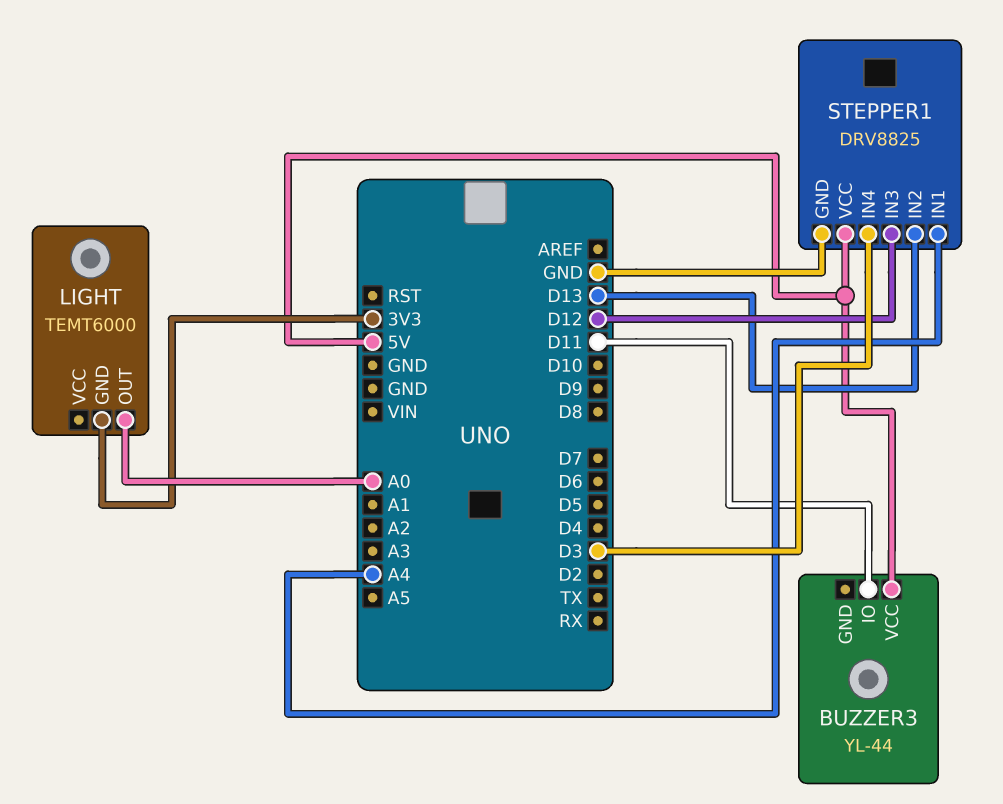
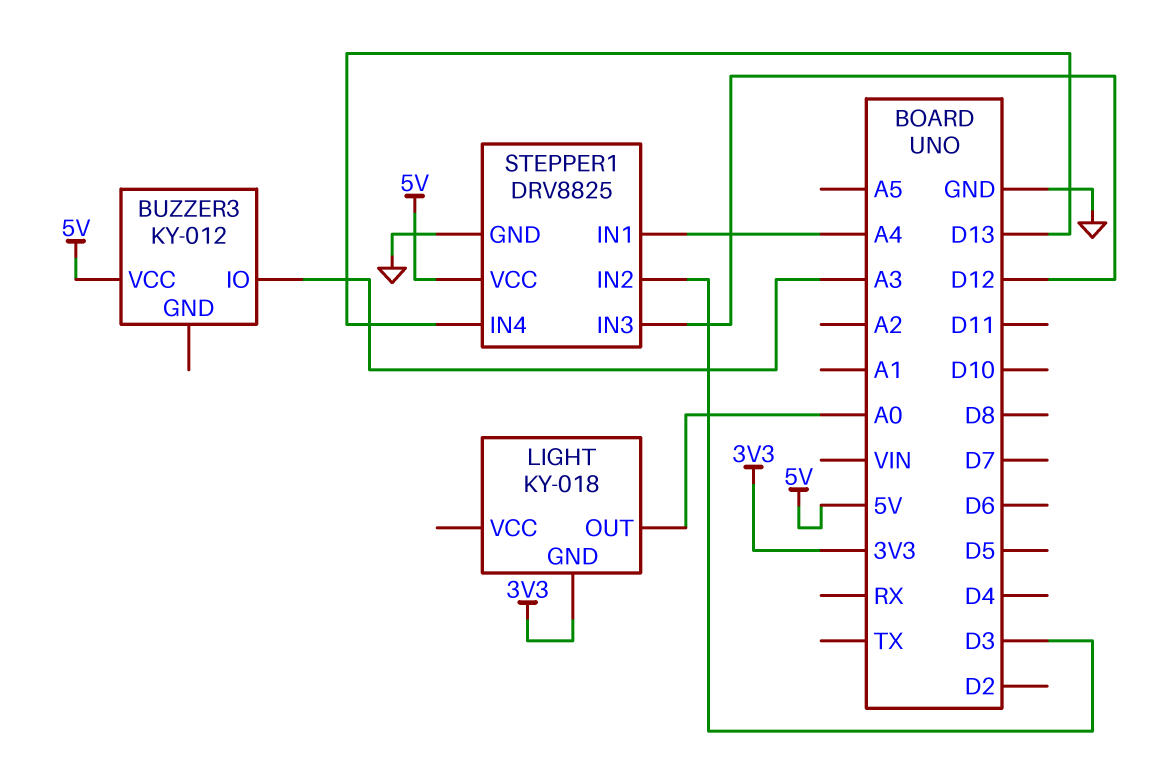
BUZZER3: YL-44 -> KY-012
BUZZER3 pin IO: D11 -> A3
LIGHT: TEMT6000 -> KY-018
STEPPER1 pin IN2: D13 -> D3
STEPPER1 pin IN4: D3 -> D13

